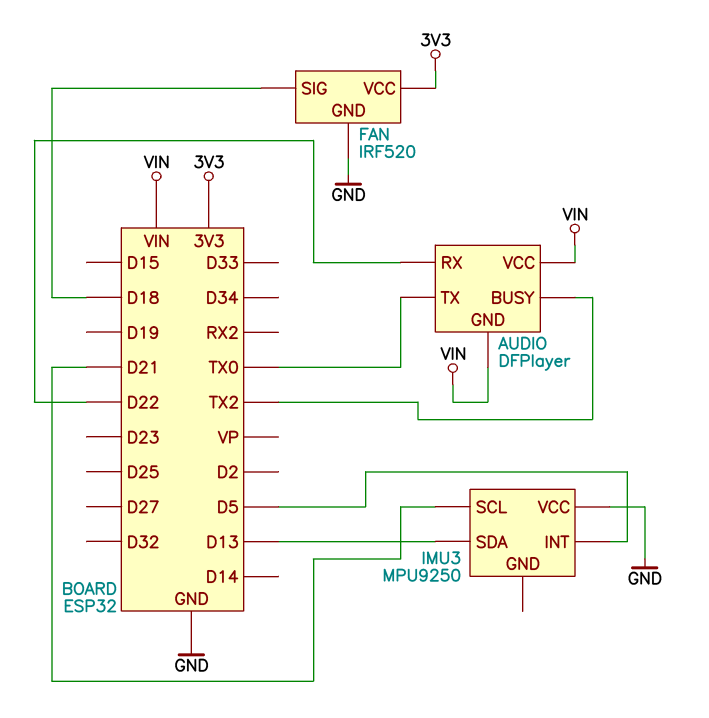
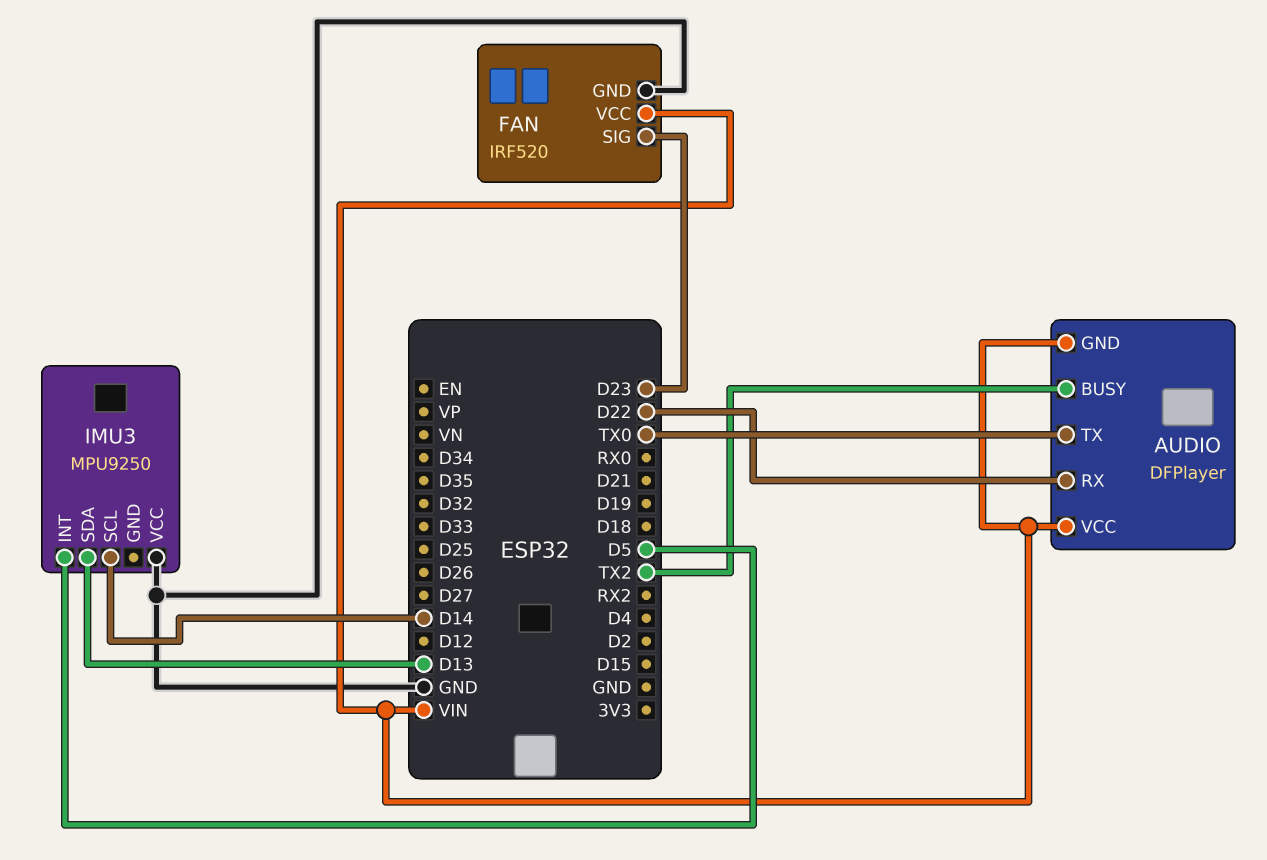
FAN pin SIG: D18 -> D23
FAN pin VCC: 3V3 -> VIN
IMU3 pin SCL: D21 -> D14

